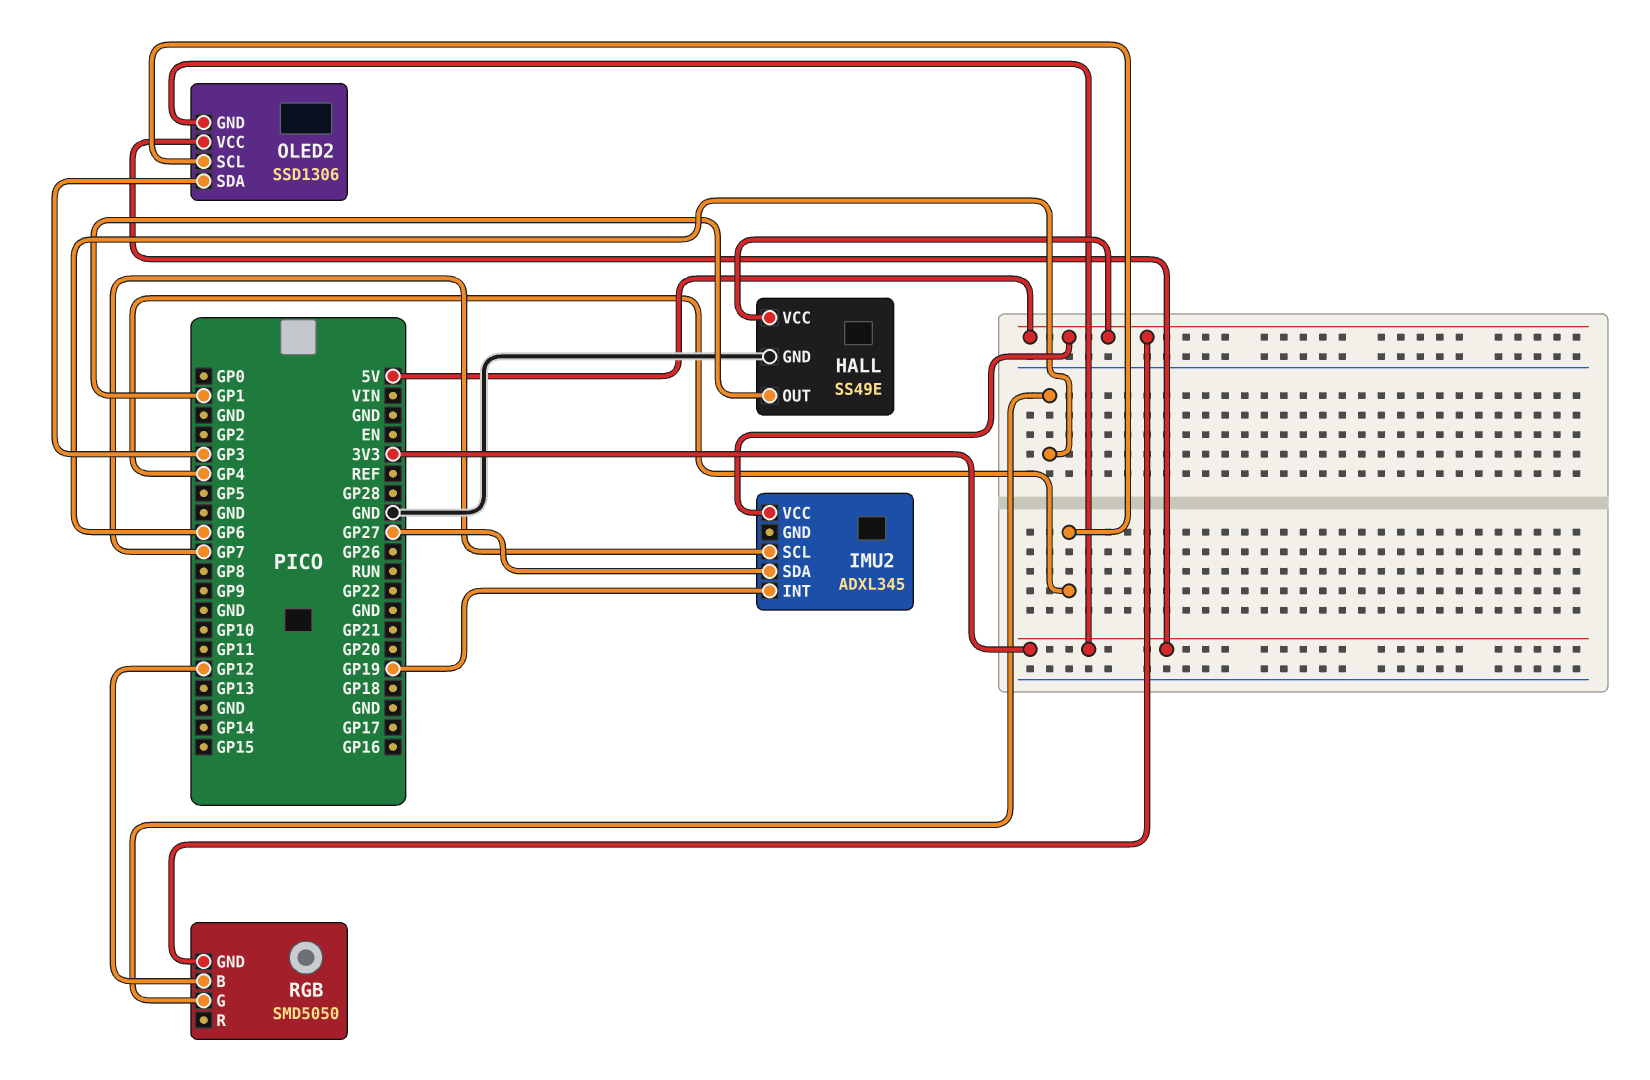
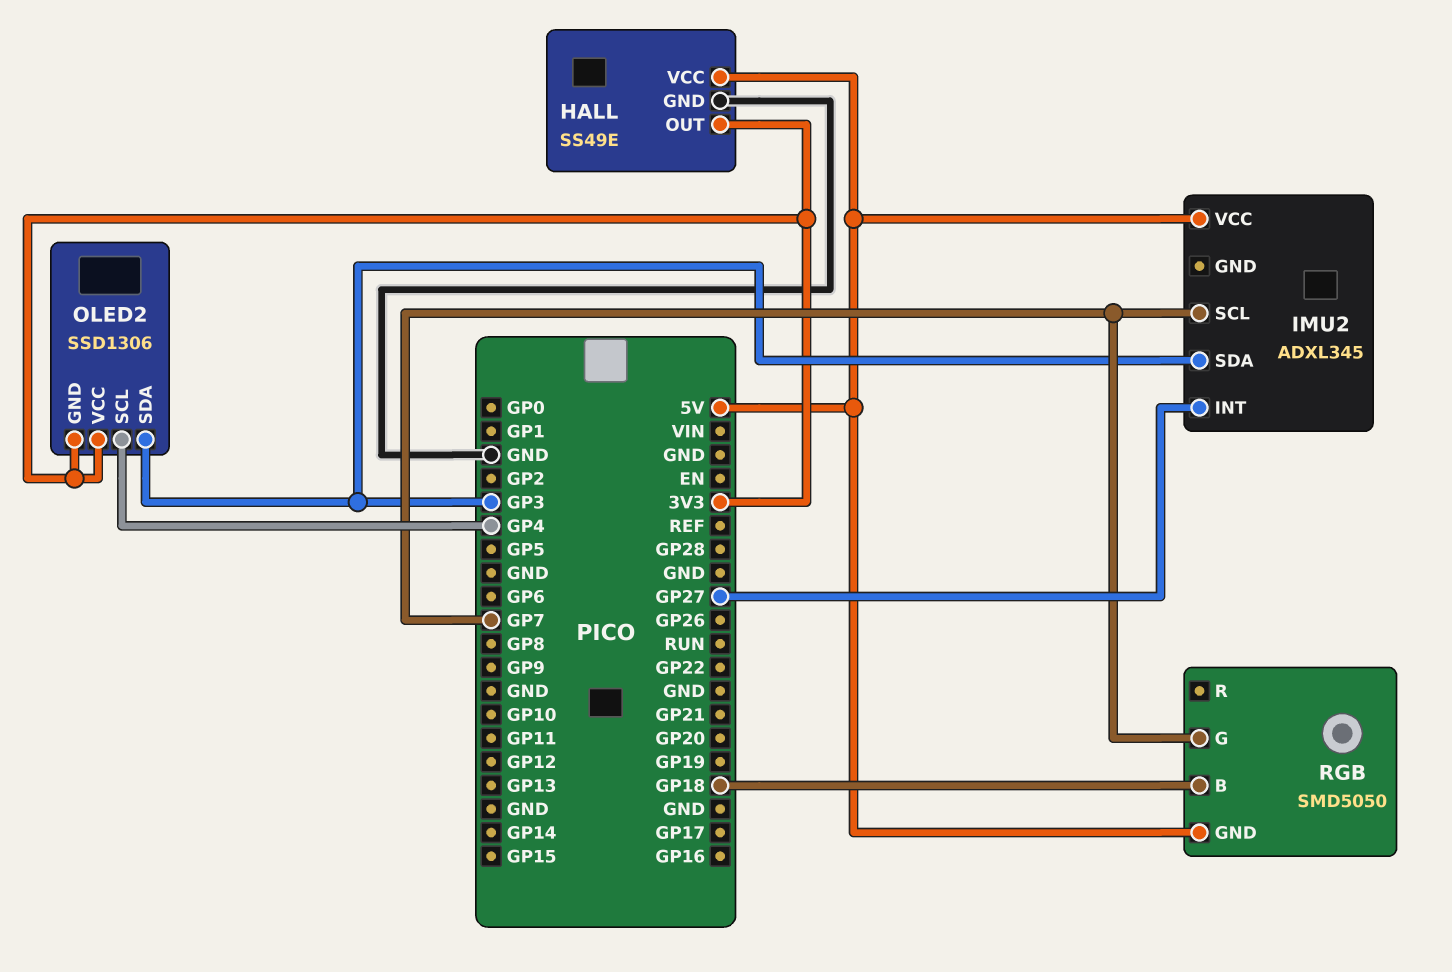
HALL pin OUT: GP1 -> 3V3
IMU2 pin INT: GP19 -> GP27
IMU2 pin SDA: GP27 -> GP3
RGB pin B: GP12 -> GP18
RGB pin G: GP6 -> GP7

